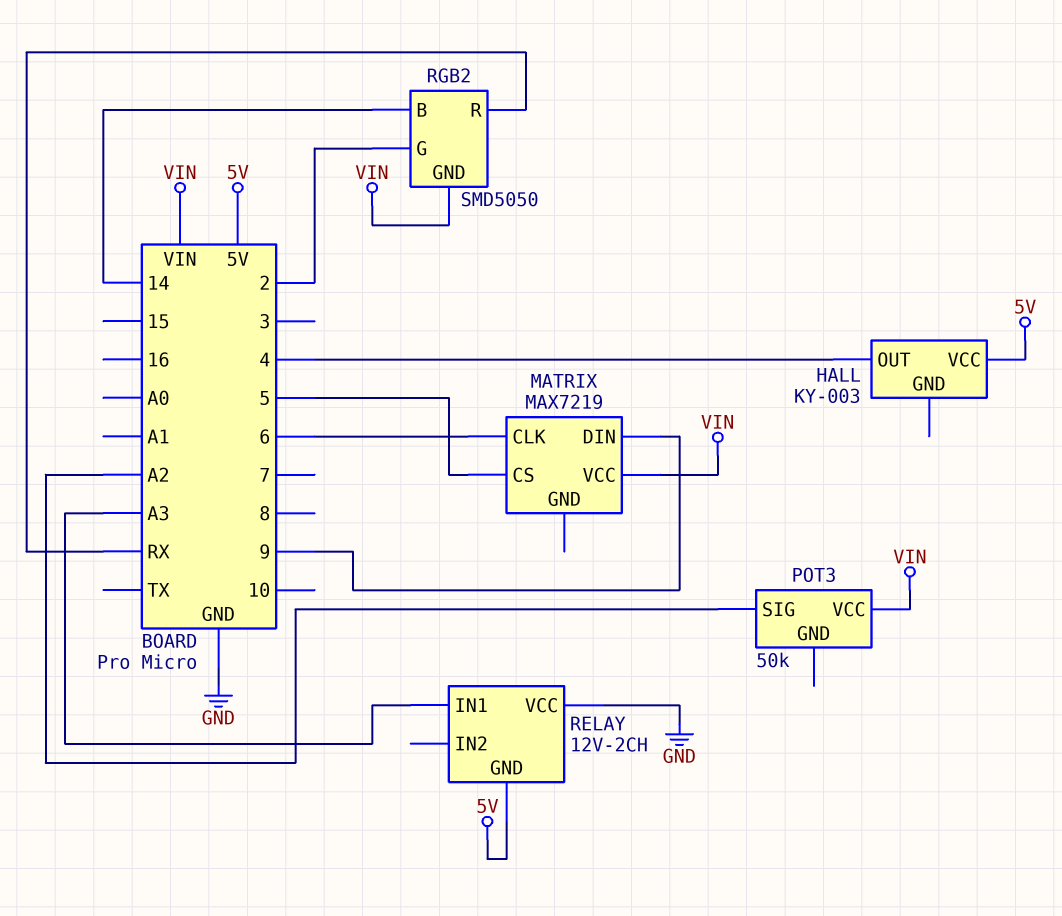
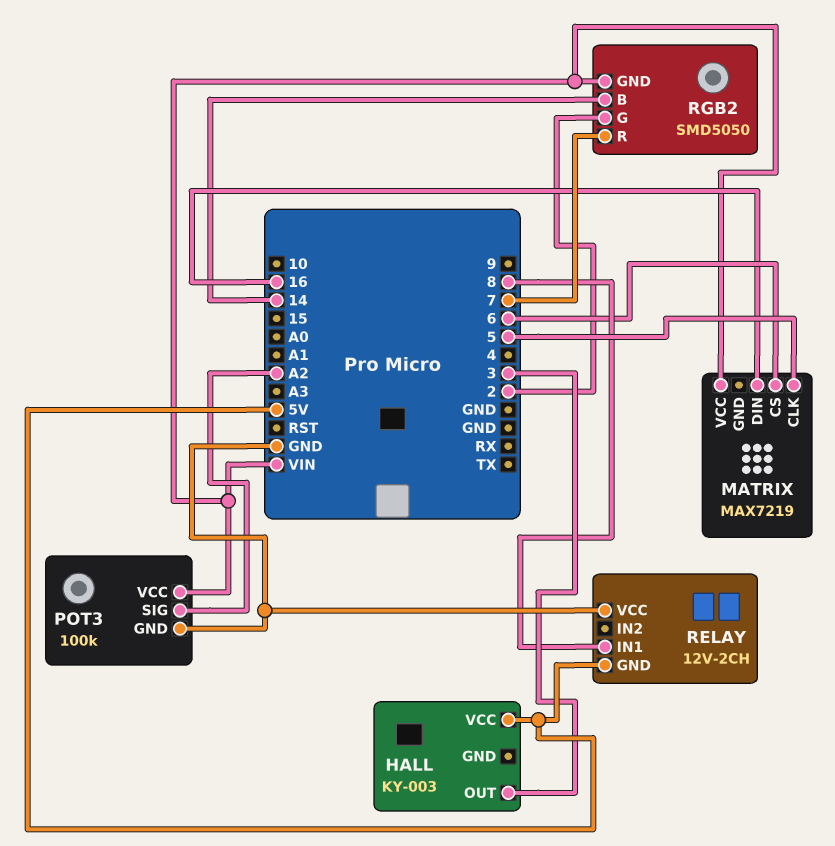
HALL pin OUT: 4 -> 3
MATRIX pin CLK: 6 -> 5
MATRIX pin CS: 5 -> 6
MATRIX pin DIN: 9 -> 16
POT3: 50k -> 100k
POT3 pin GND: none -> GND
RELAY pin IN1: A3 -> 8
RGB2 pin R: RX -> 7

